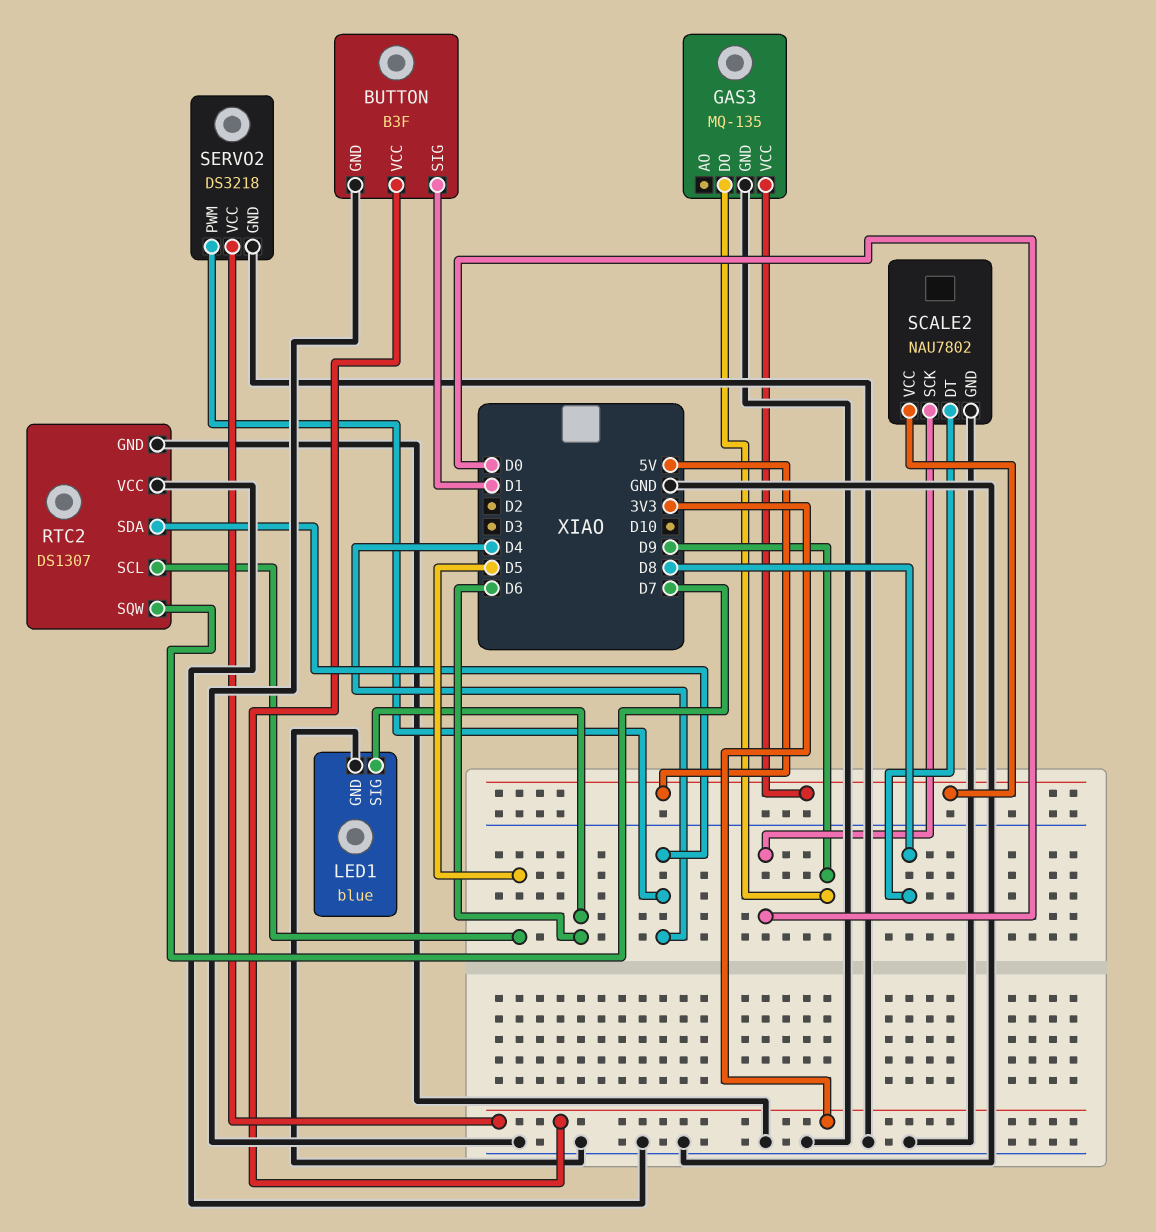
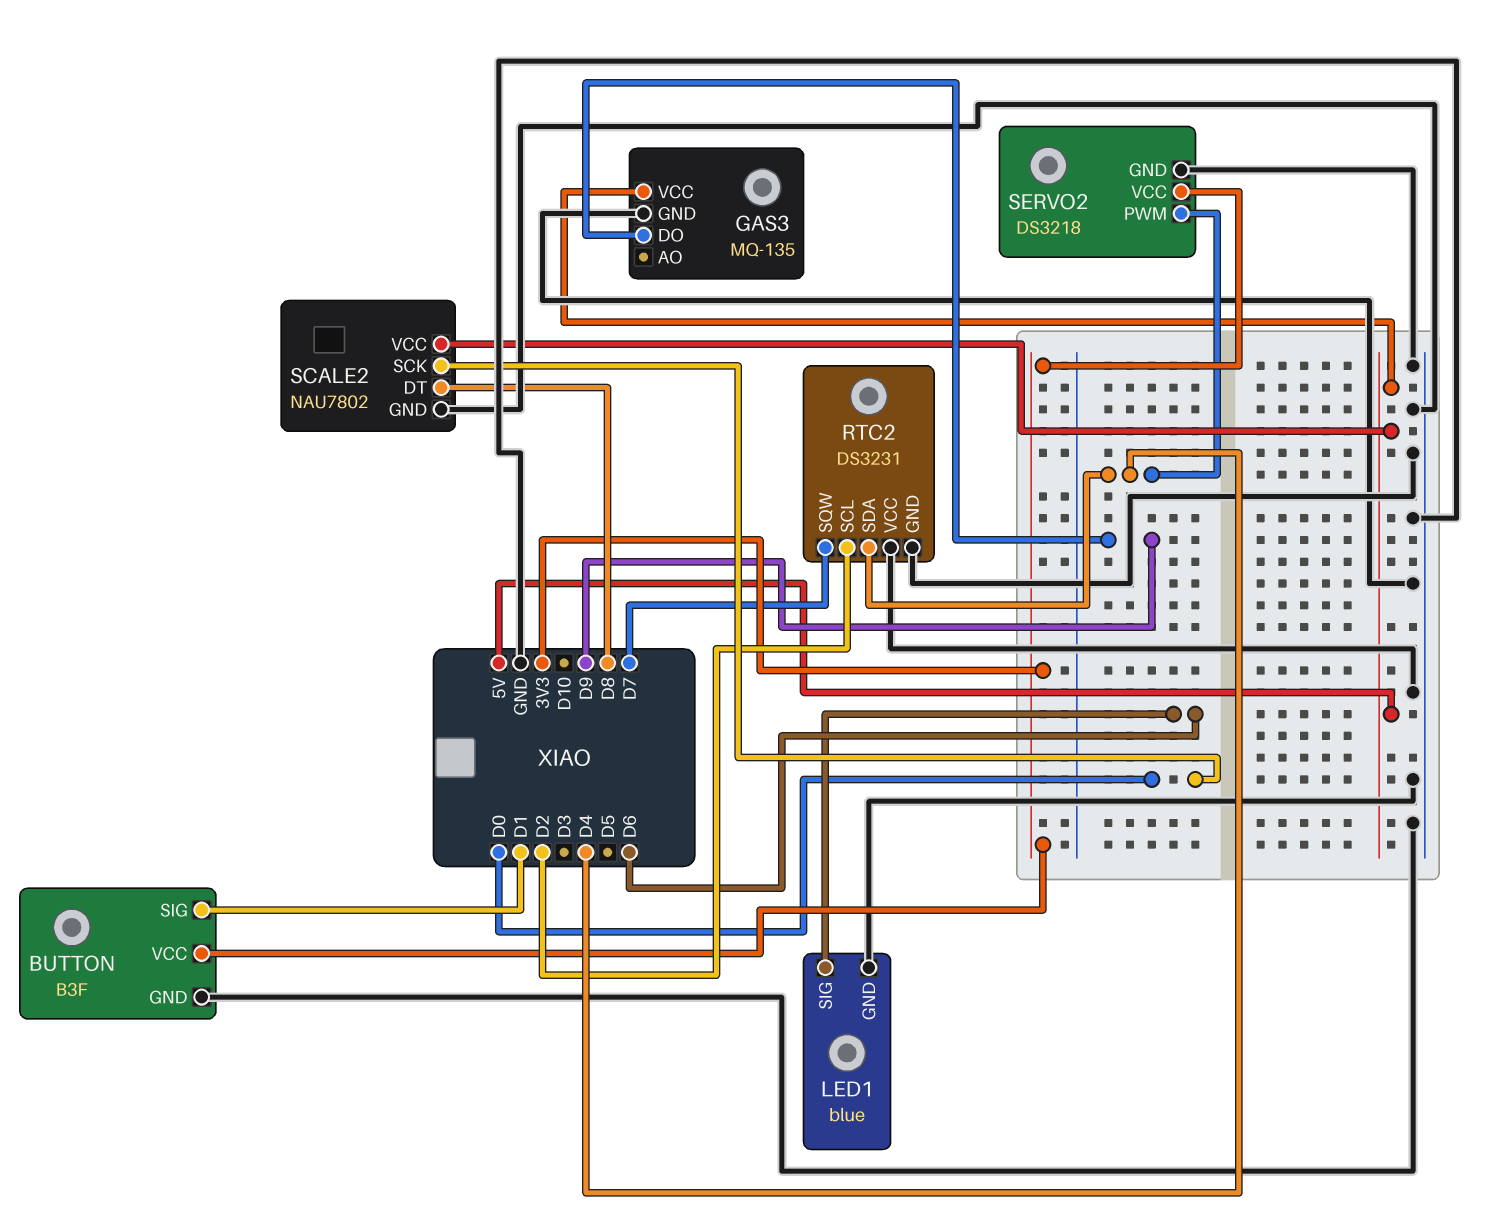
RTC2: DS1307 -> DS3231
RTC2 pin SCL: D5 -> D2

